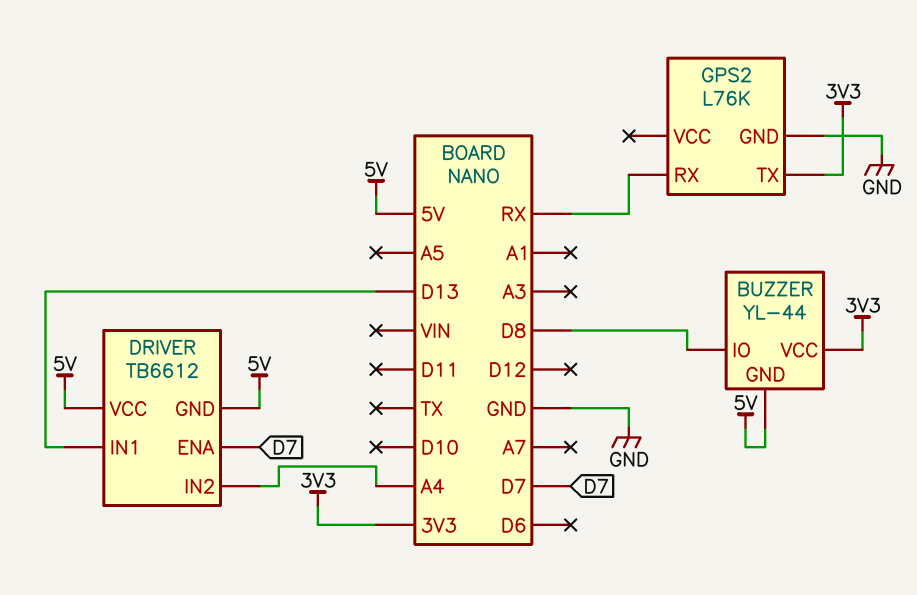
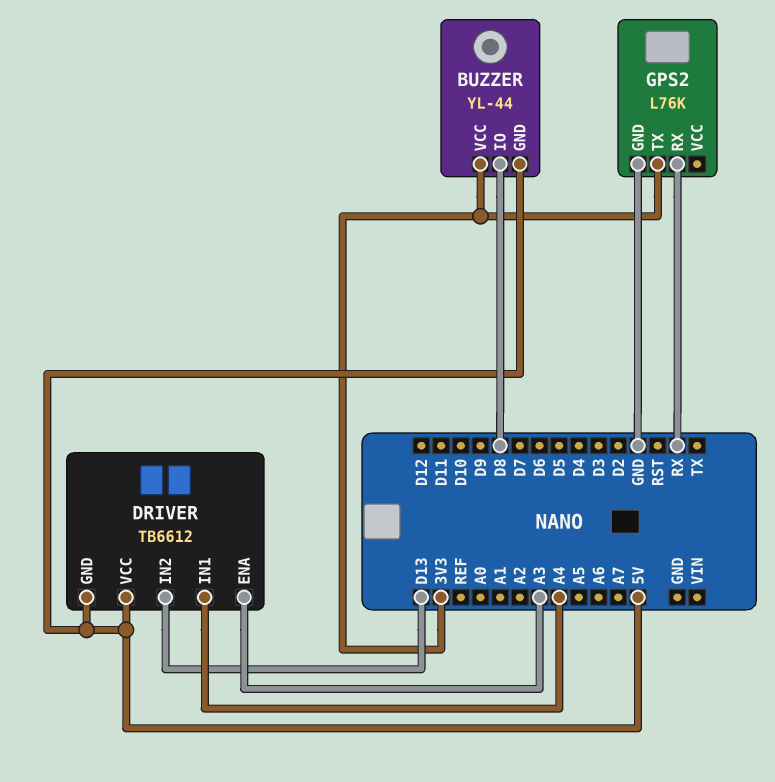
DRIVER pin ENA: D7 -> A3
DRIVER pin IN1: D13 -> A4
DRIVER pin IN2: A4 -> D13

